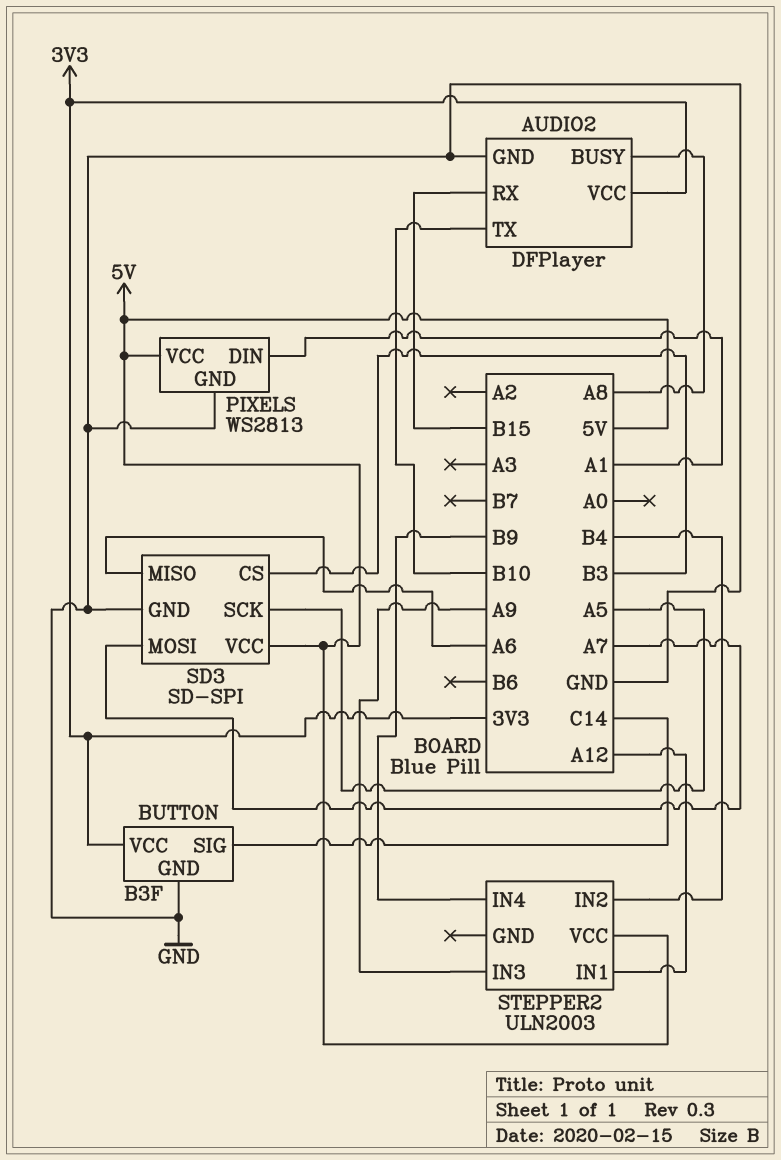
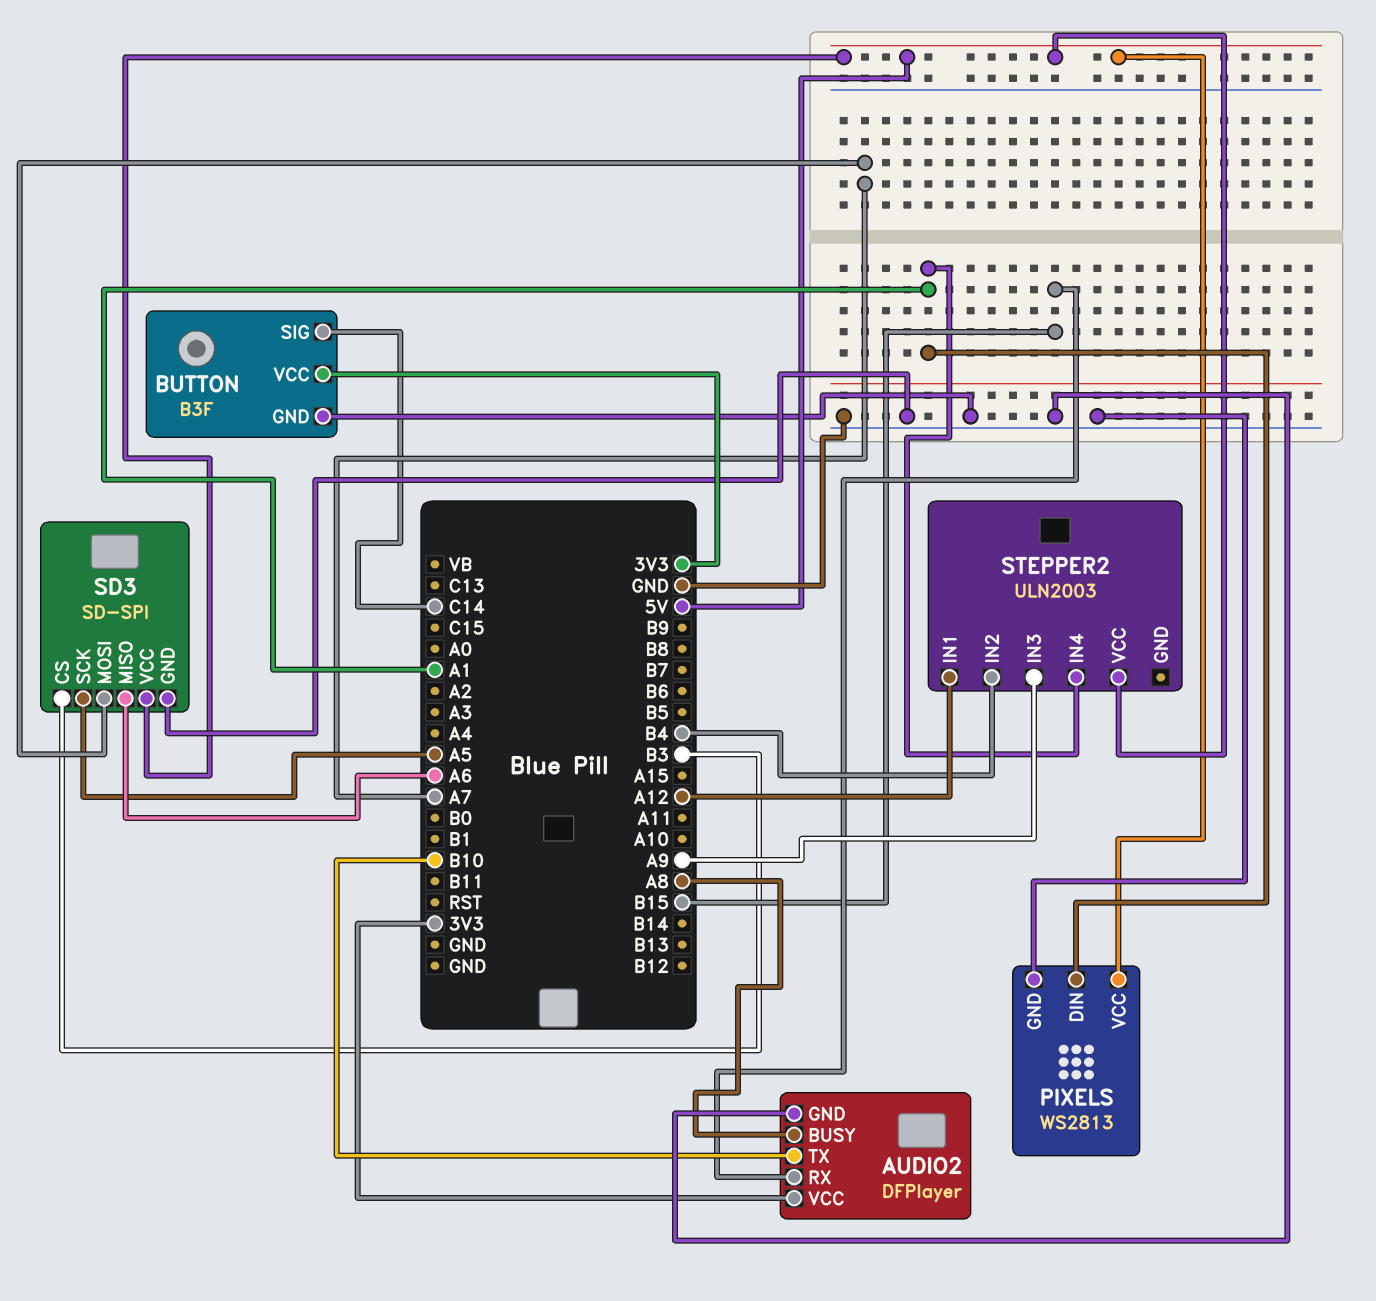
STEPPER2 pin IN4: B9 -> A1

